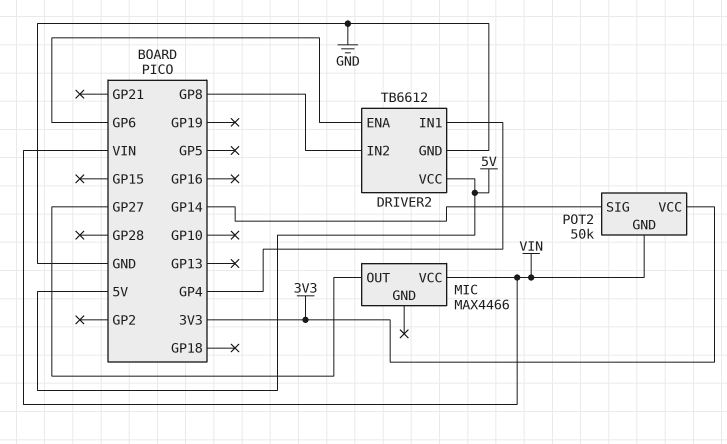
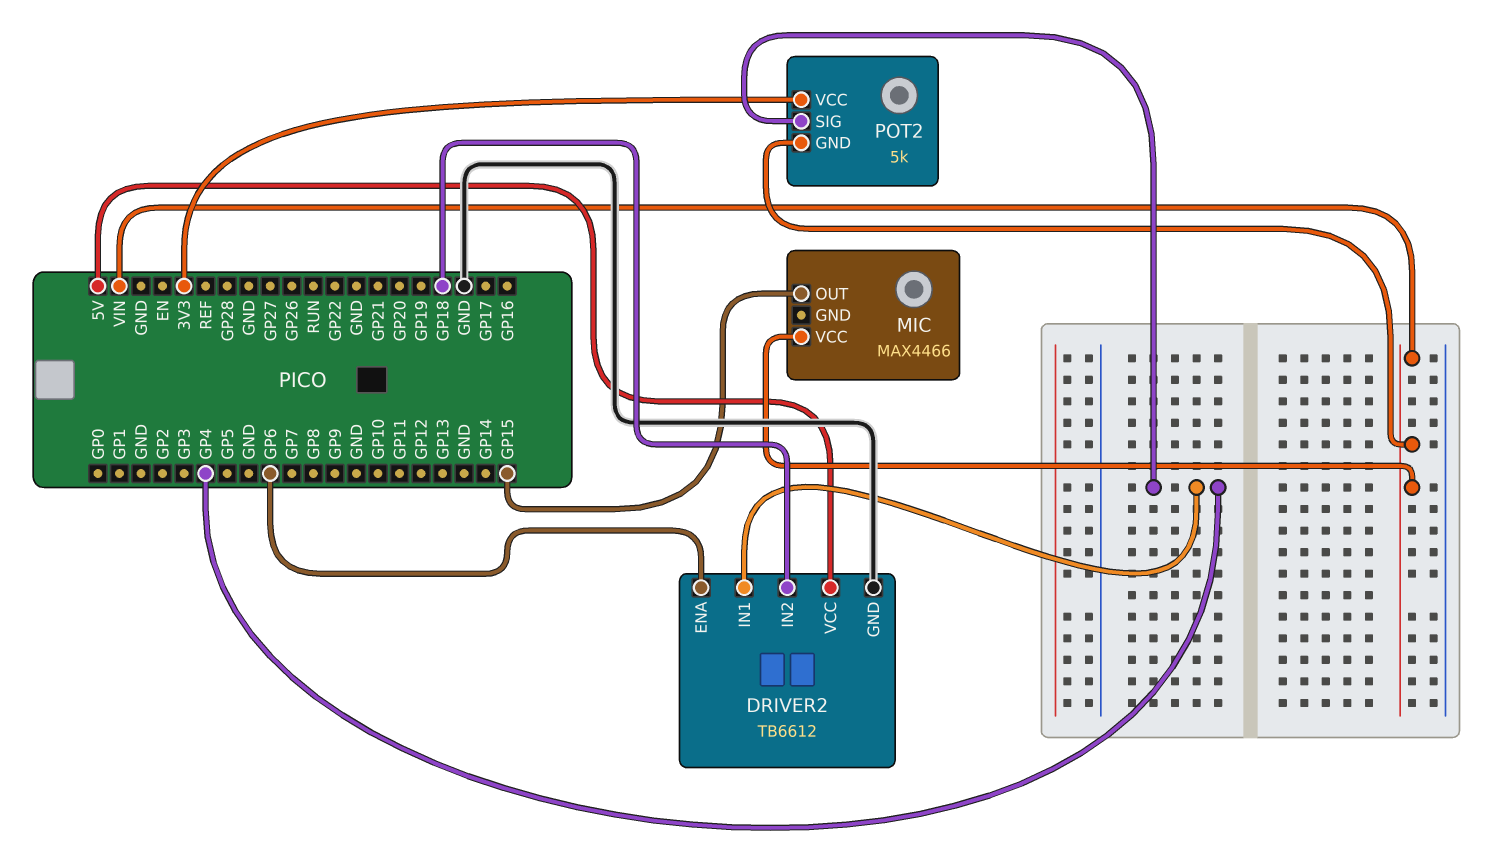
DRIVER2 pin IN2: GP8 -> GP18
MIC pin OUT: GP27 -> GP15
POT2: 50k -> 5k
POT2 pin SIG: GP14 -> GP4

